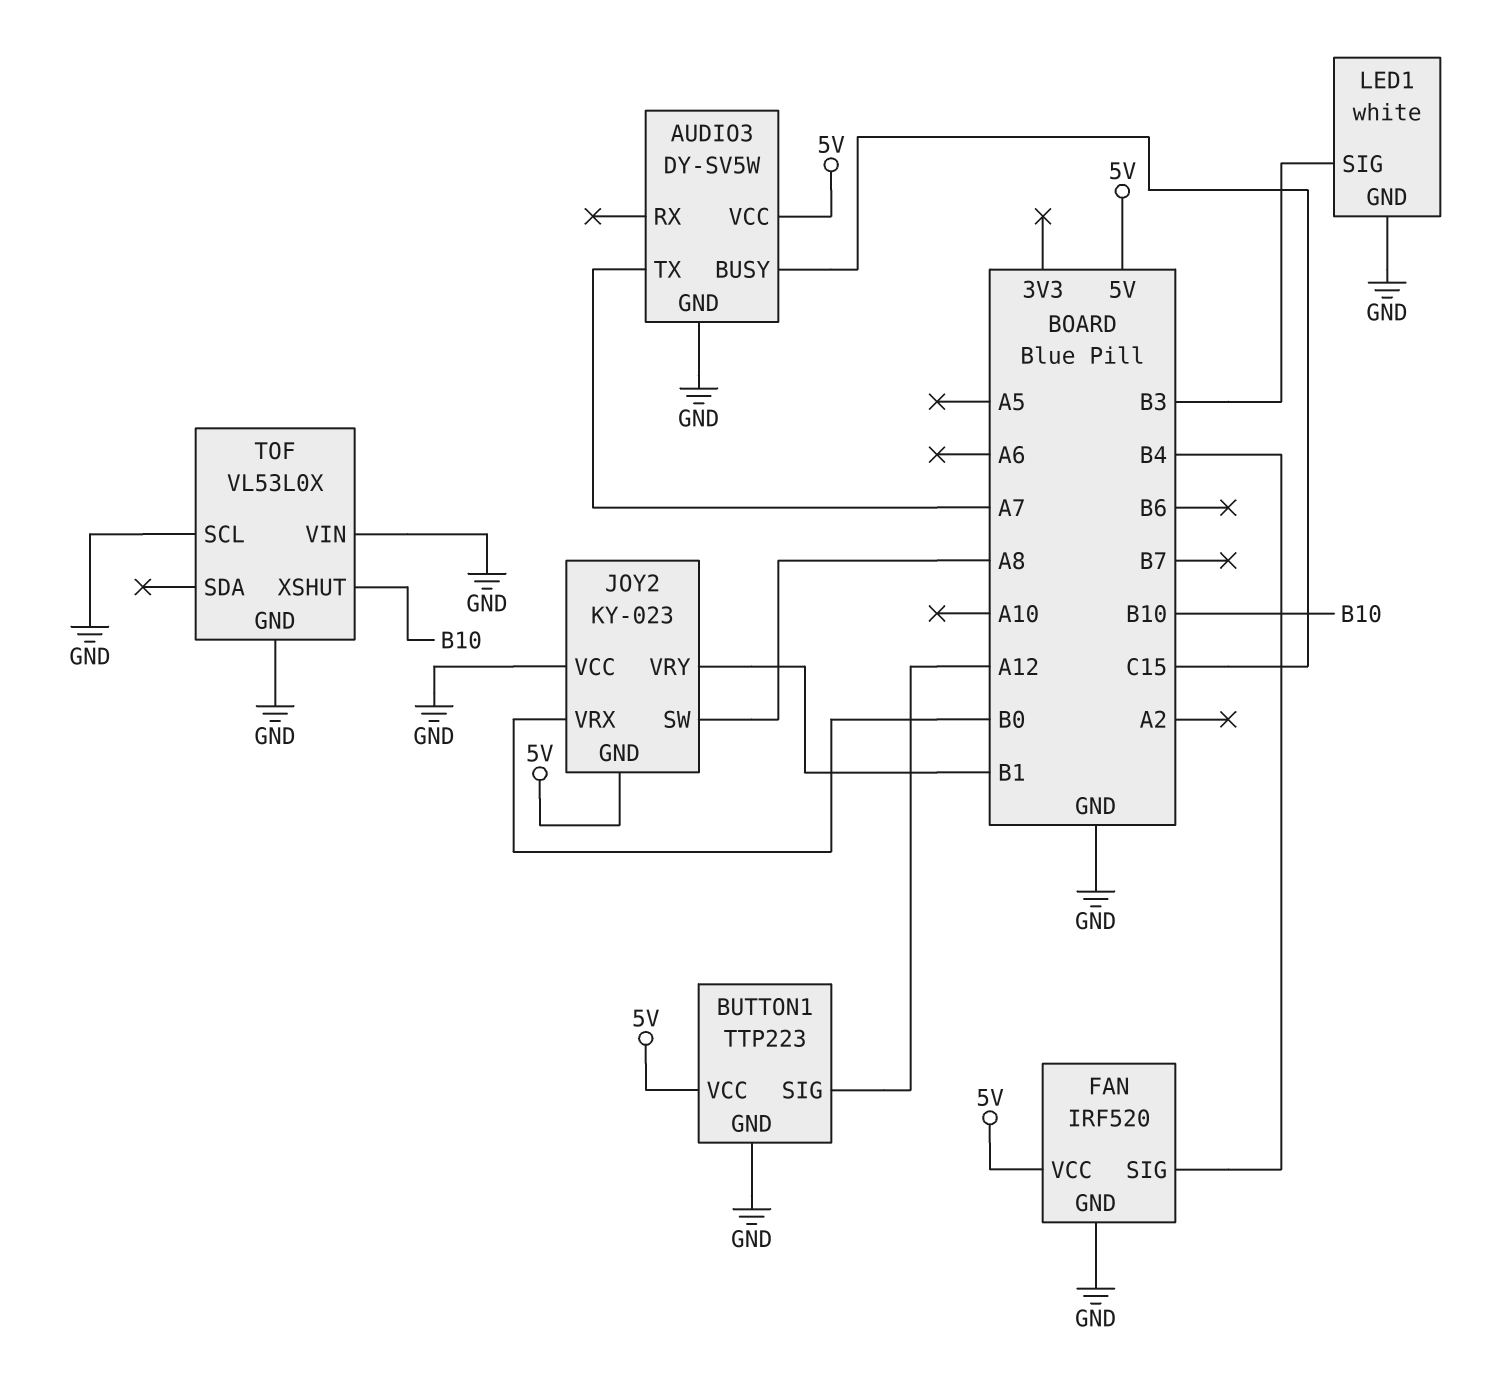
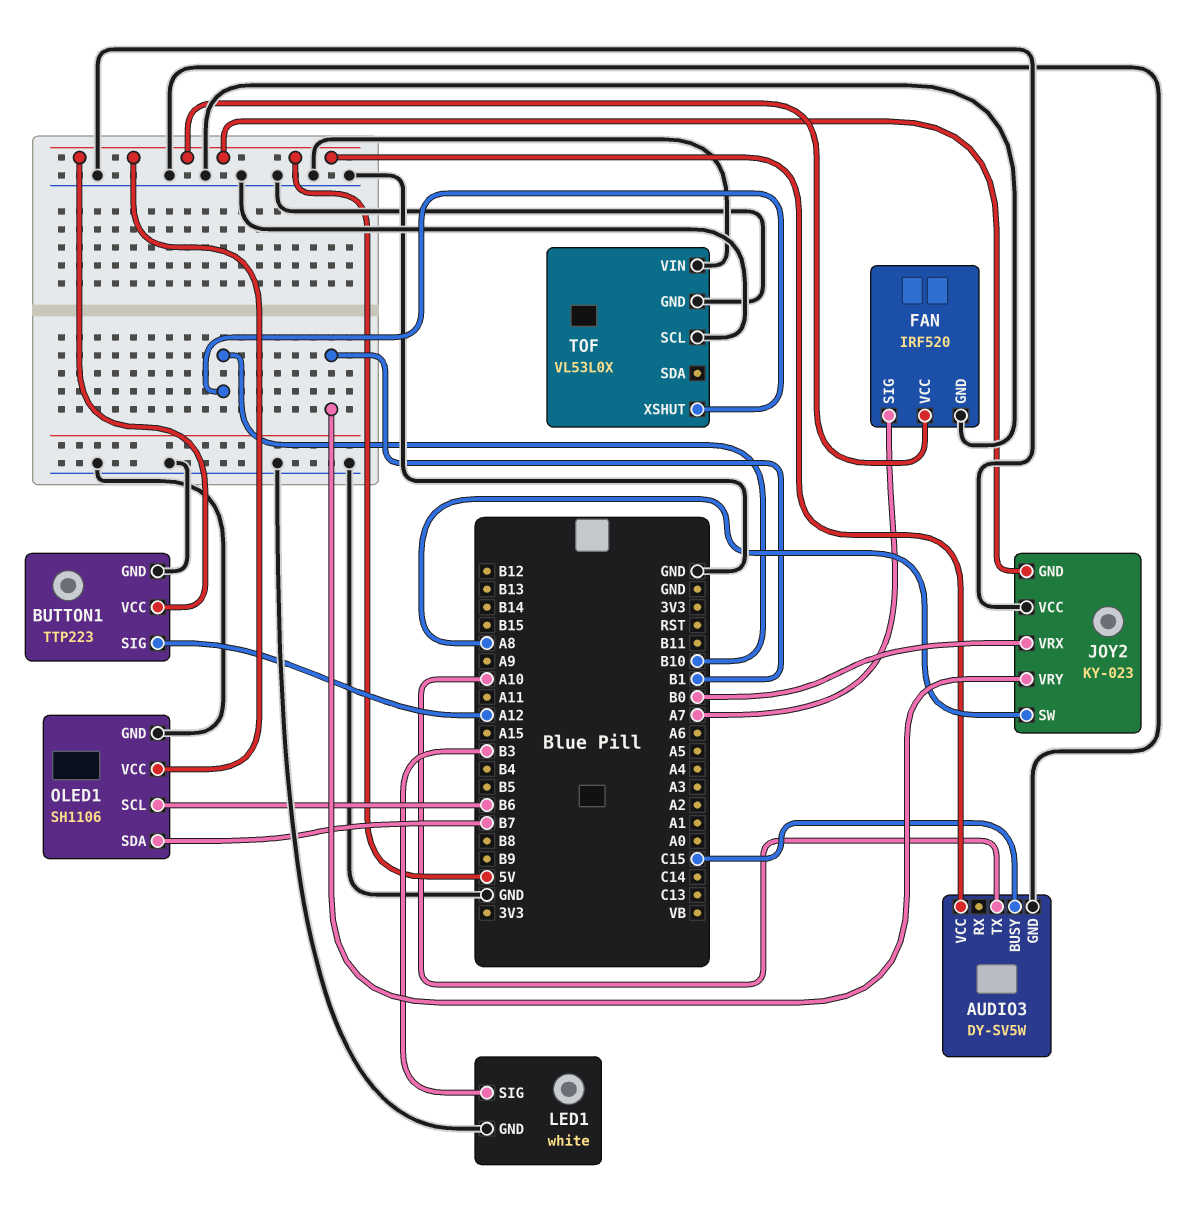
AUDIO3 pin TX: A7 -> A10
FAN pin SIG: B4 -> A7
OLED1: none -> SH1106
OLED1 pin GND: none -> GND
OLED1 pin SCL: none -> B6
OLED1 pin SDA: none -> B7
OLED1 pin VCC: none -> 5V

